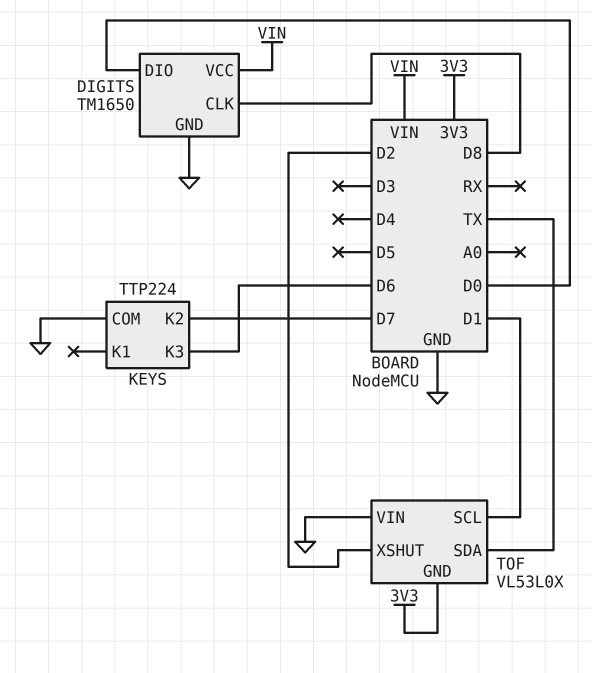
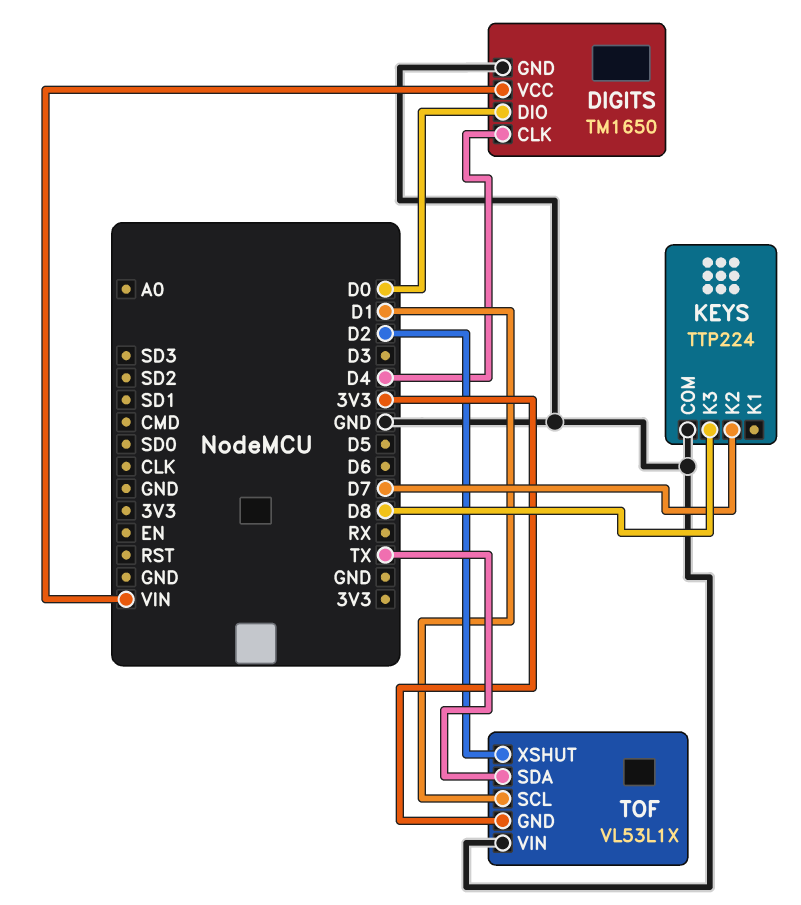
DIGITS pin CLK: D8 -> D4
KEYS pin K3: D6 -> D8
TOF: VL53L0X -> VL53L1X

